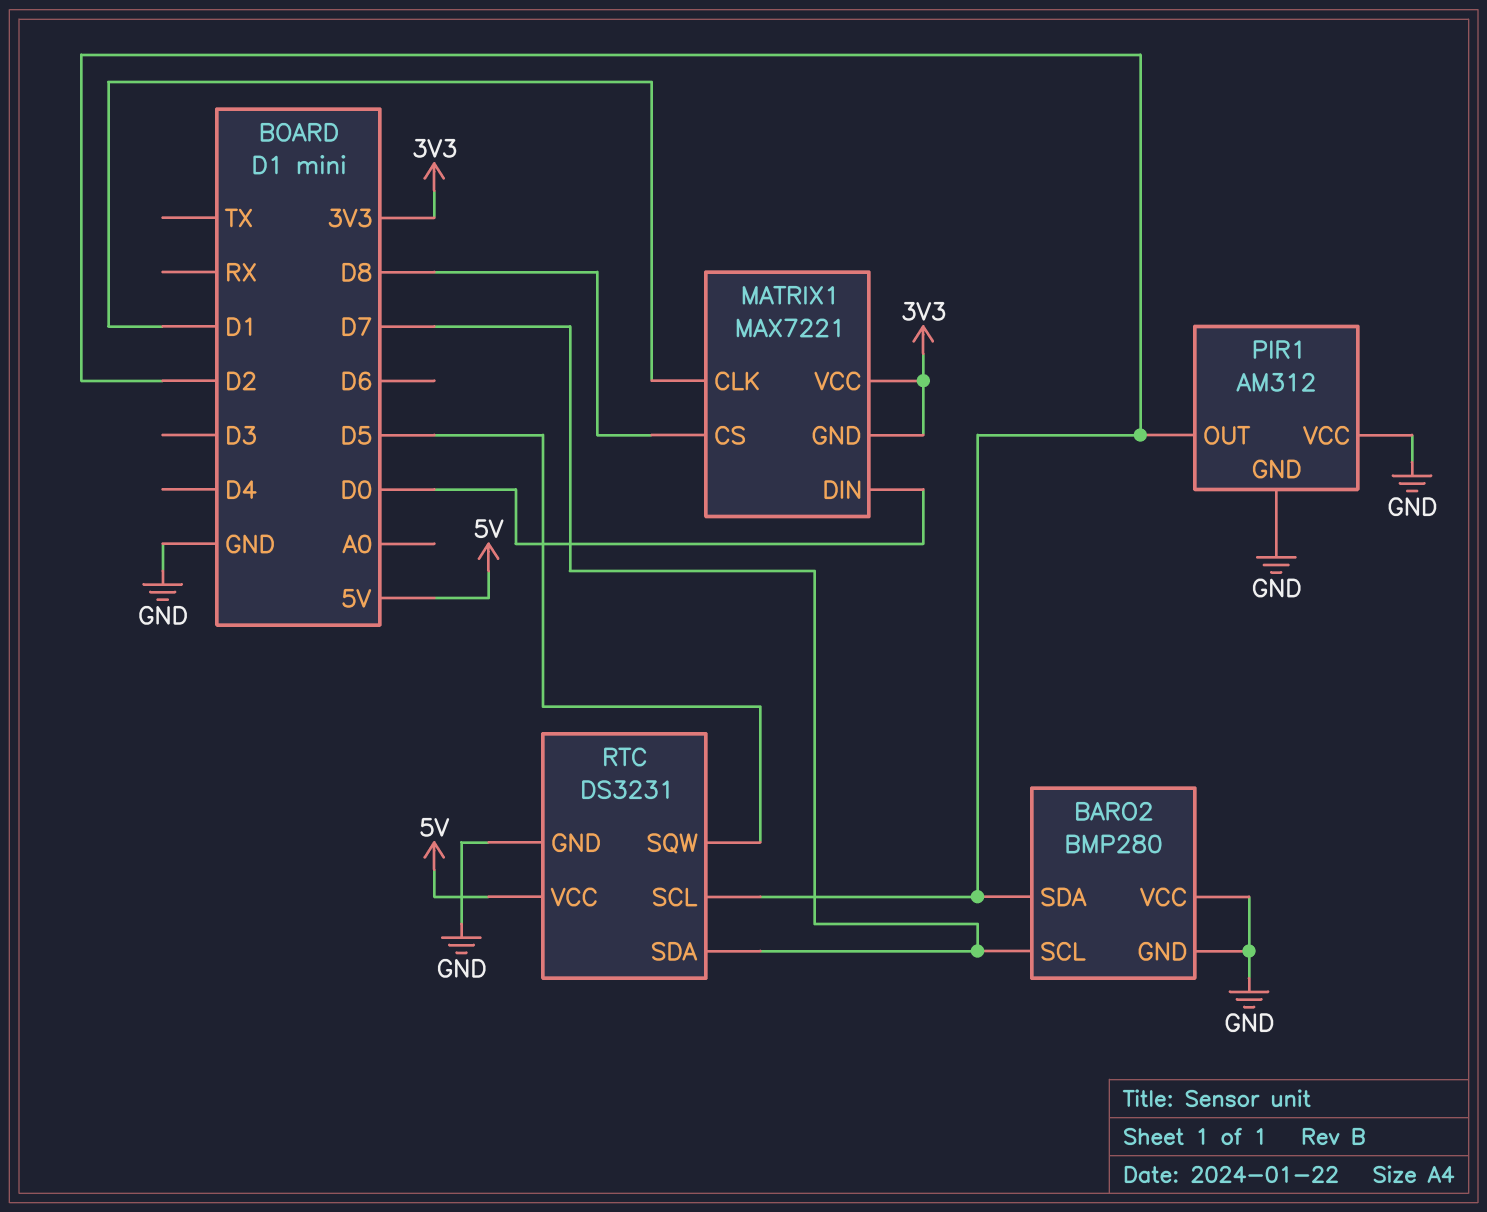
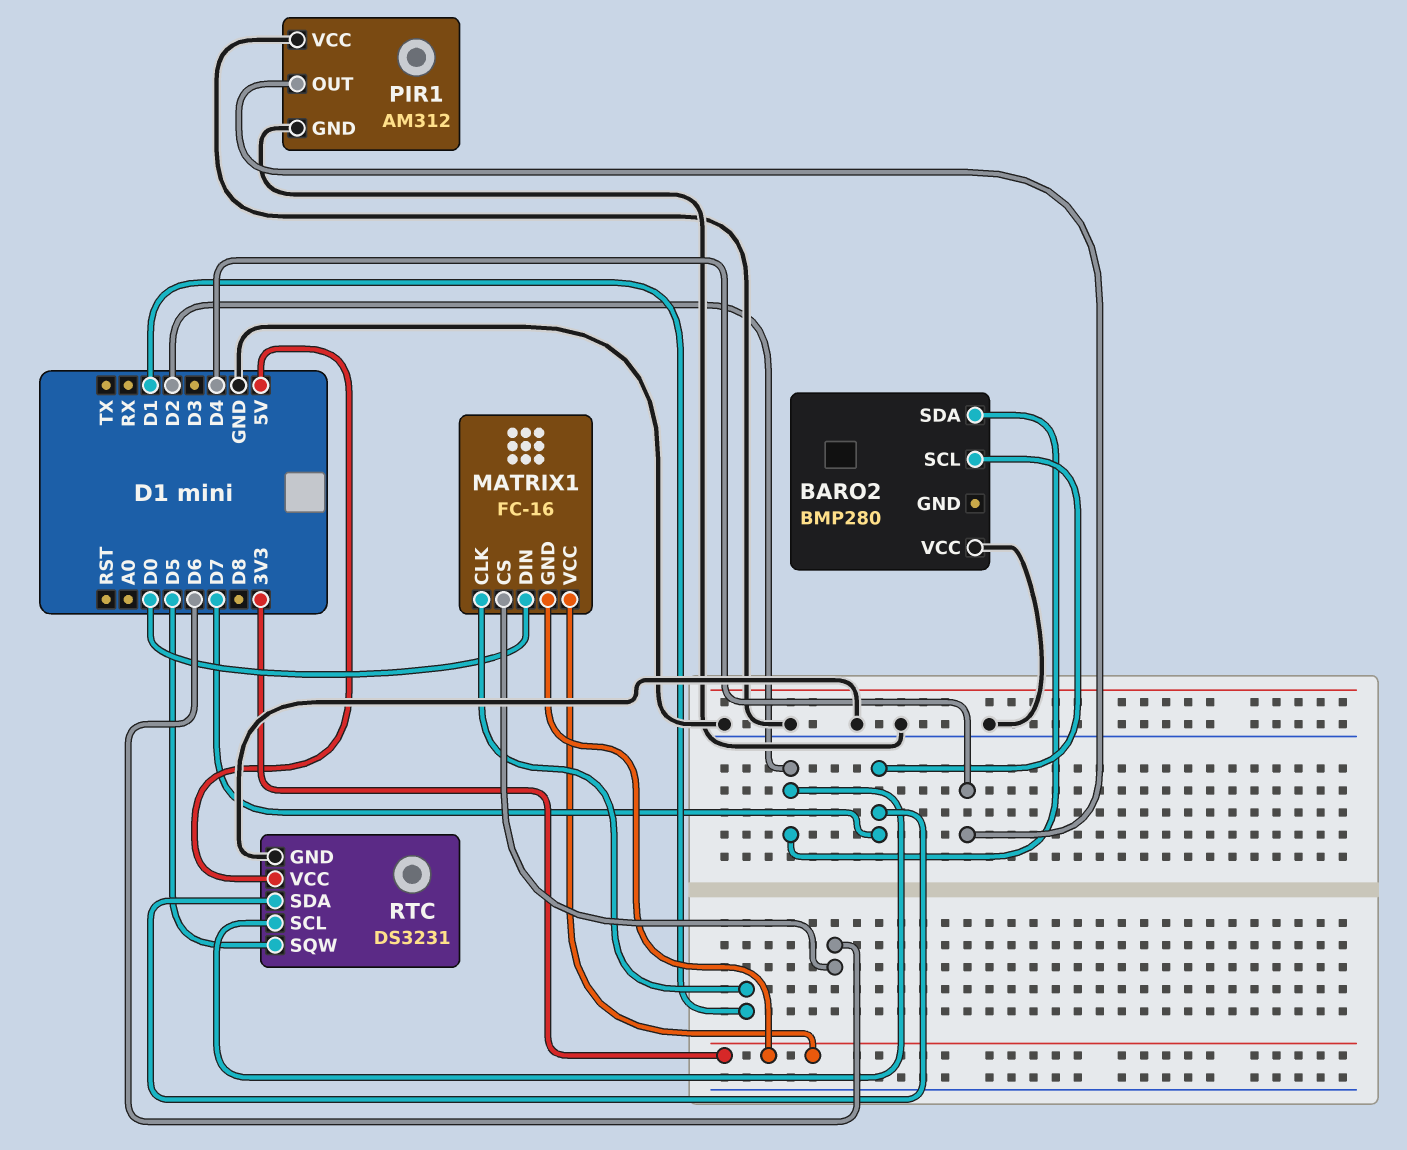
BARO2 pin GND: GND -> none
MATRIX1: MAX7221 -> FC-16
MATRIX1 pin CS: D8 -> D6
PIR1 pin OUT: D2 -> D4

